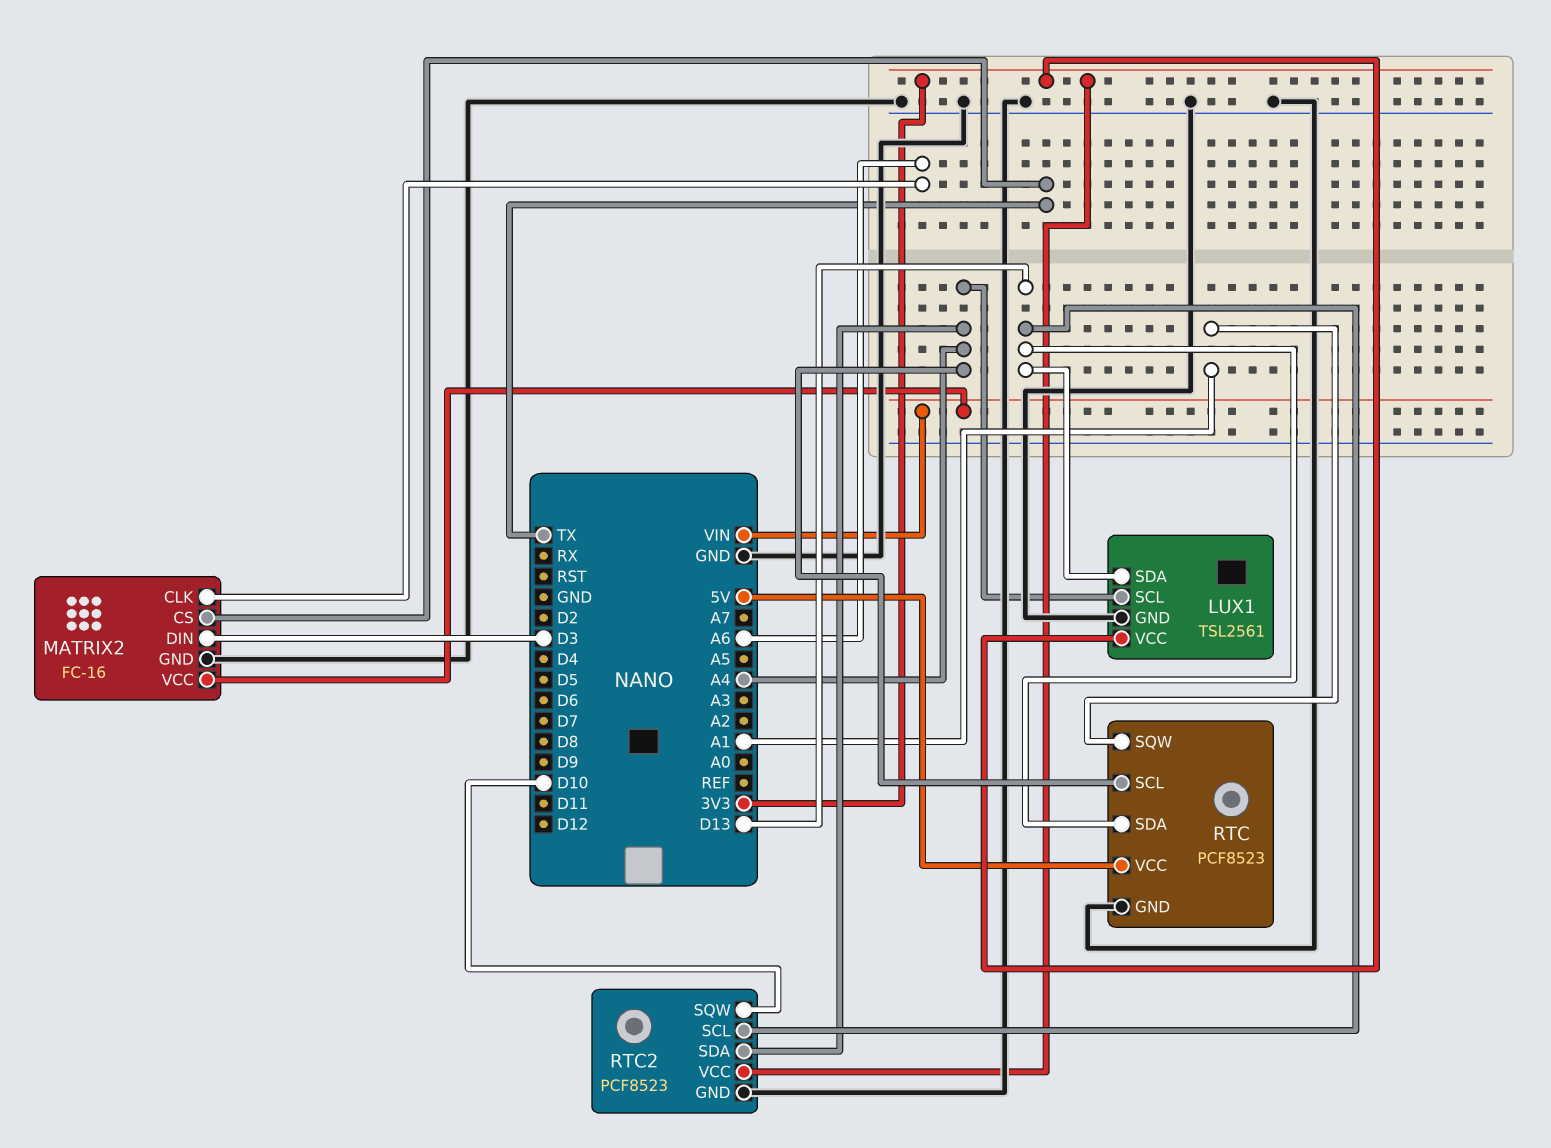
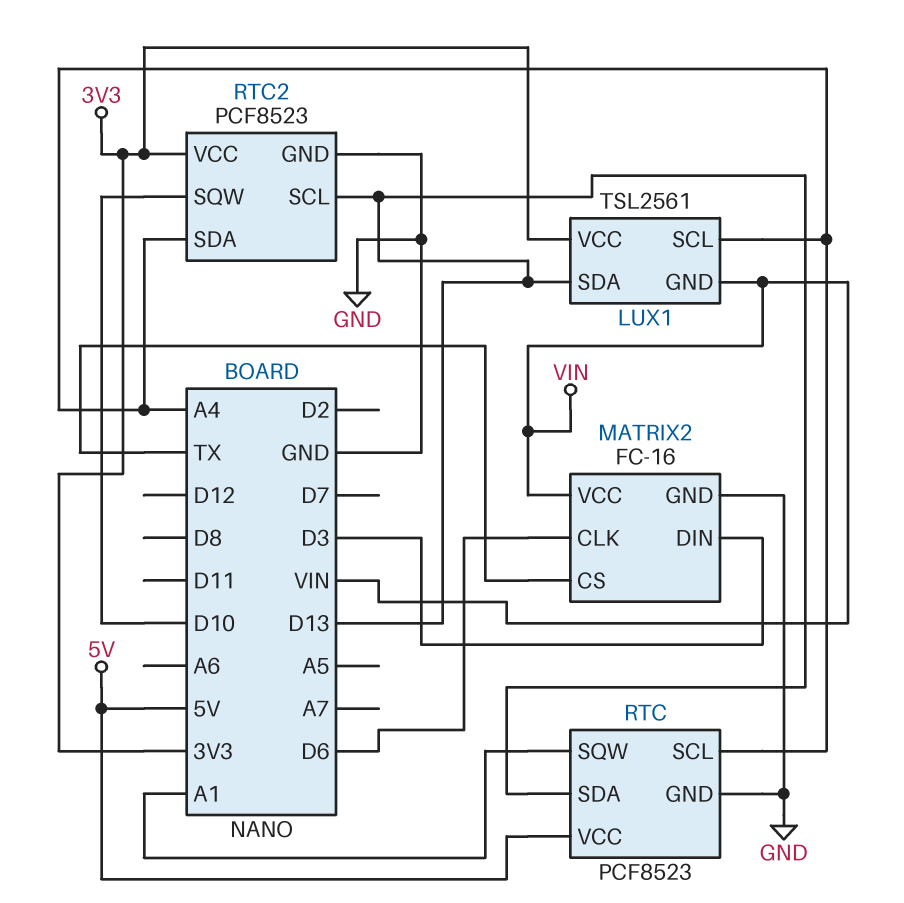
LUX1 pin GND: GND -> VIN
MATRIX2 pin CLK: A6 -> D6

